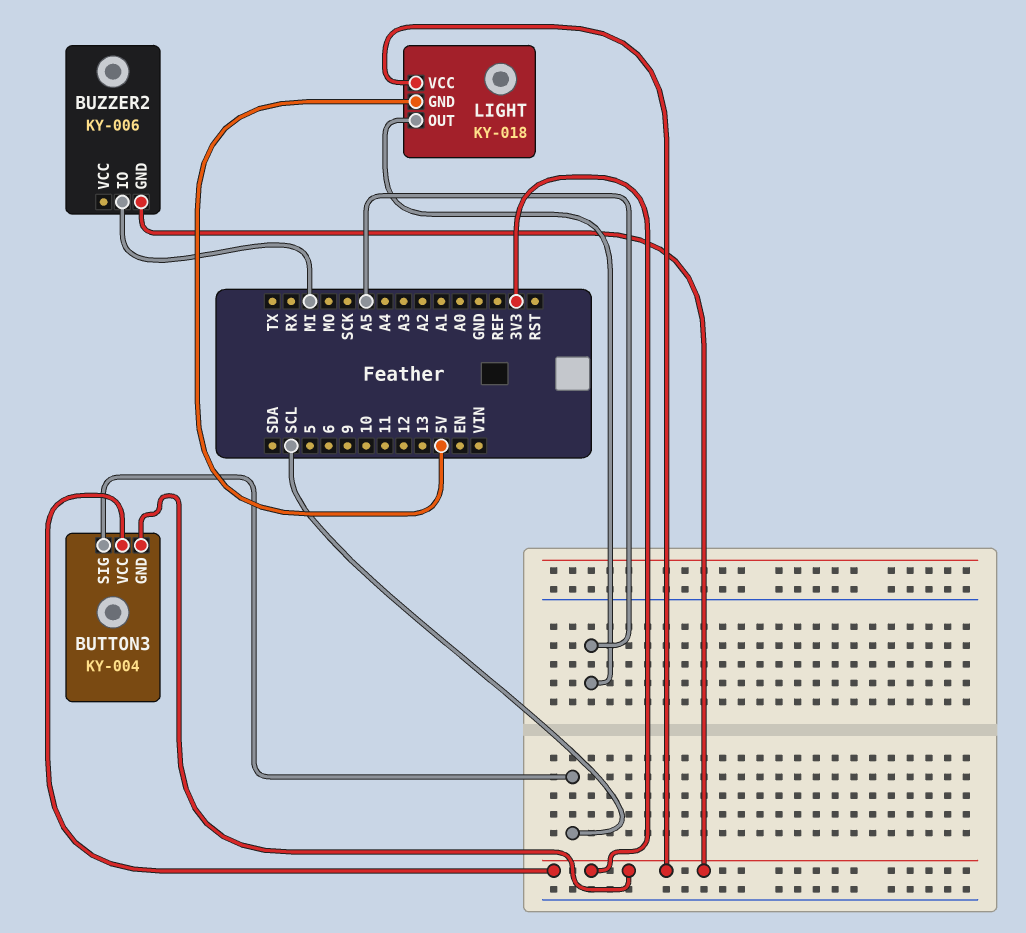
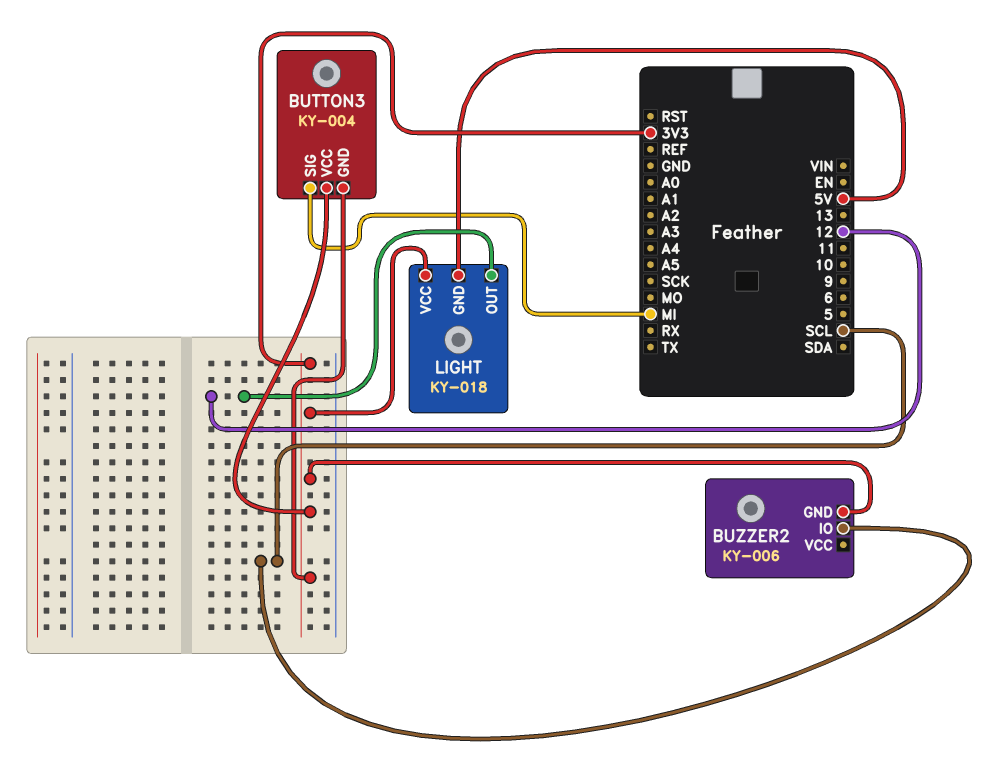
BUTTON3 pin SIG: SCL -> MI
BUZZER2 pin IO: MI -> SCL
LIGHT pin OUT: A5 -> 12

